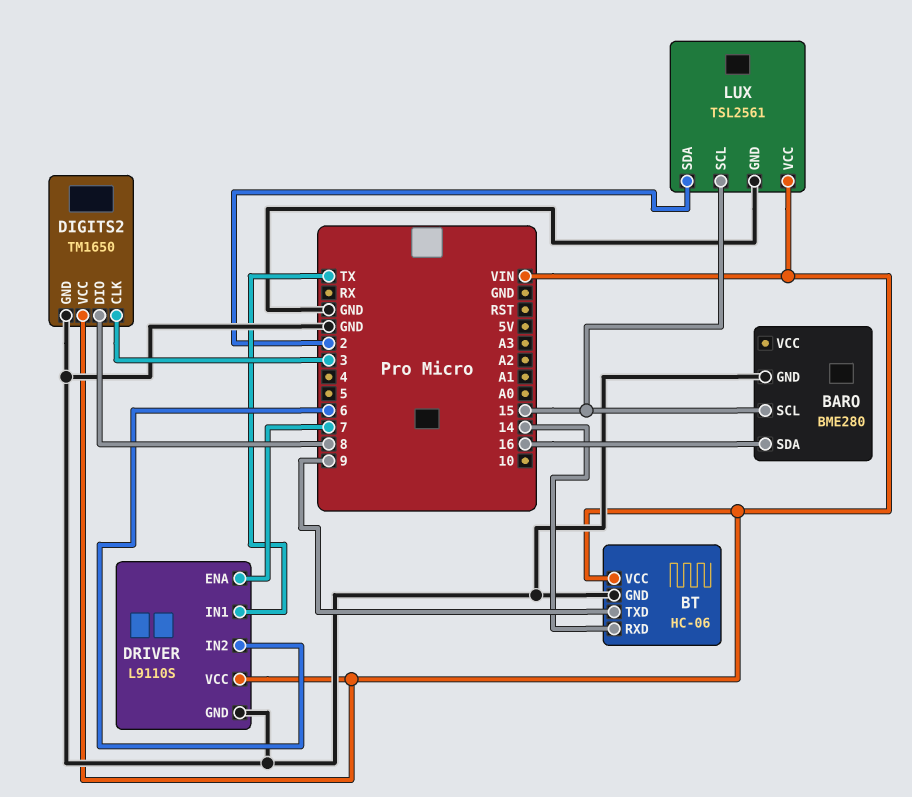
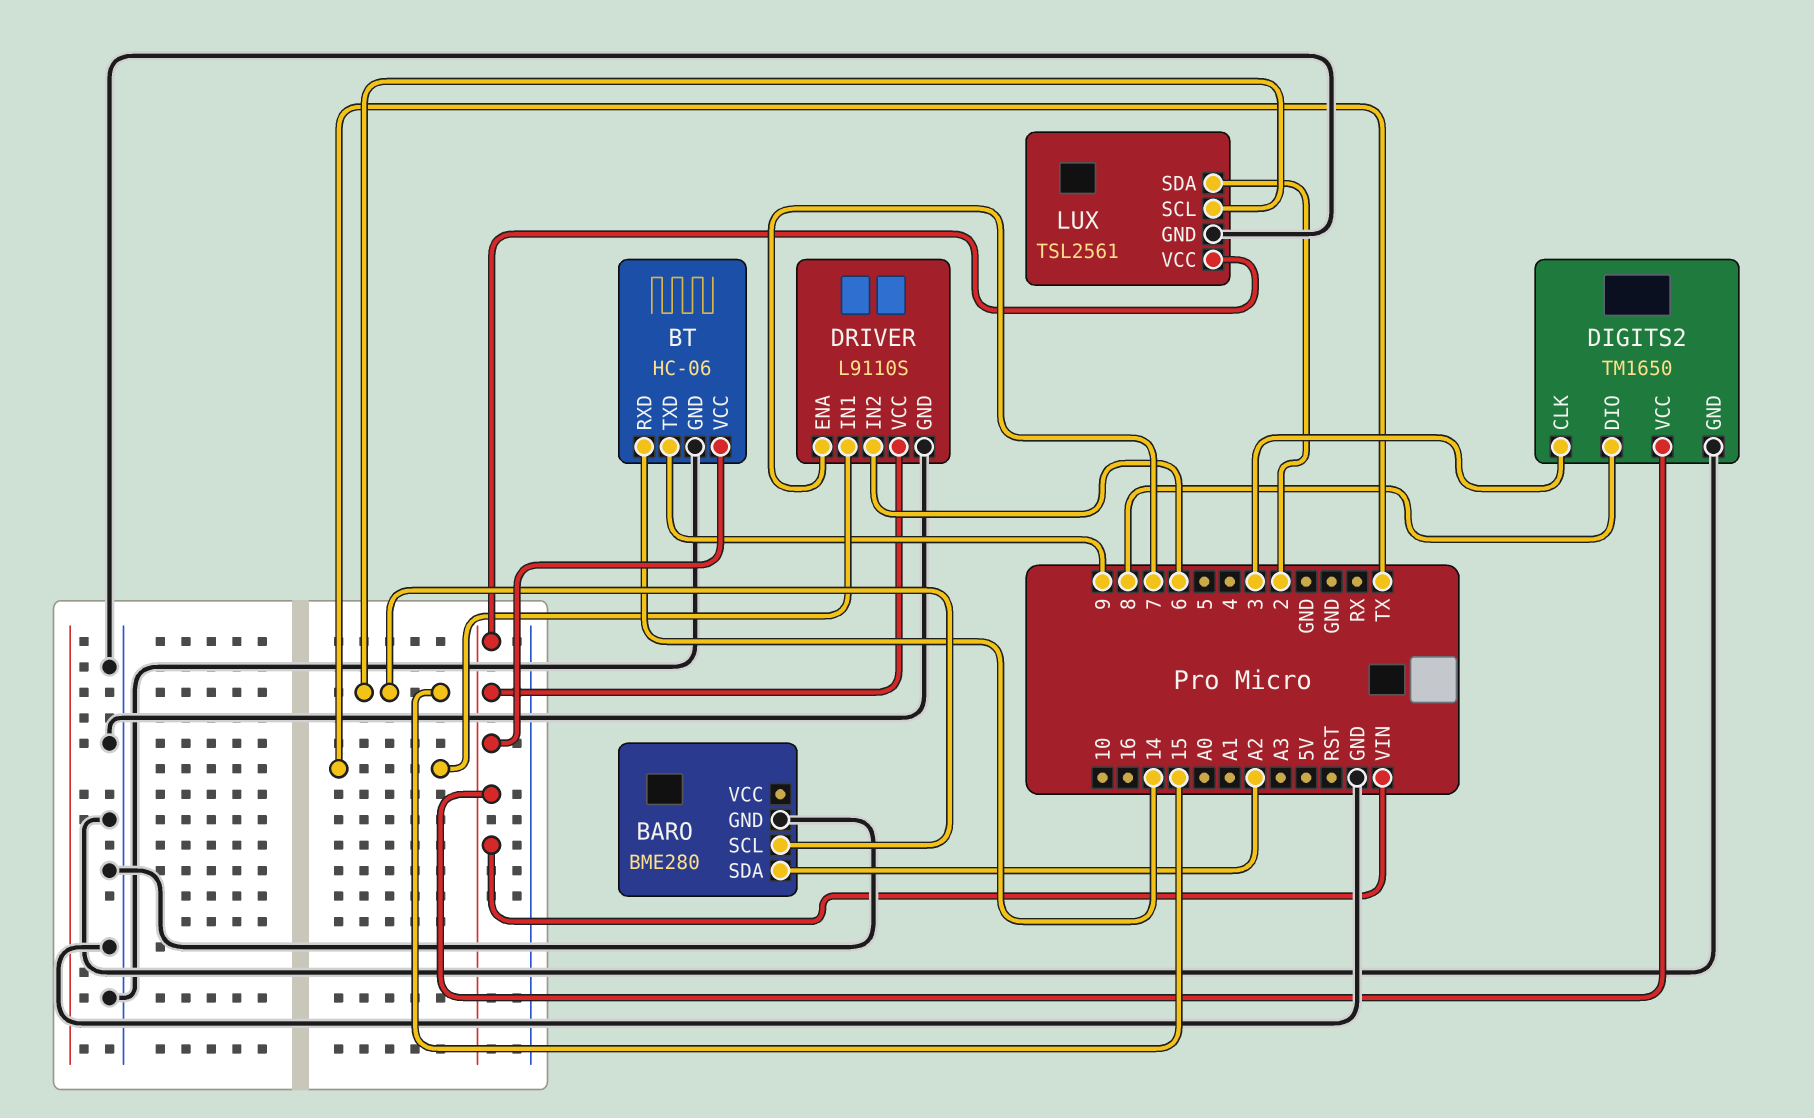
BARO pin SDA: 16 -> A2

